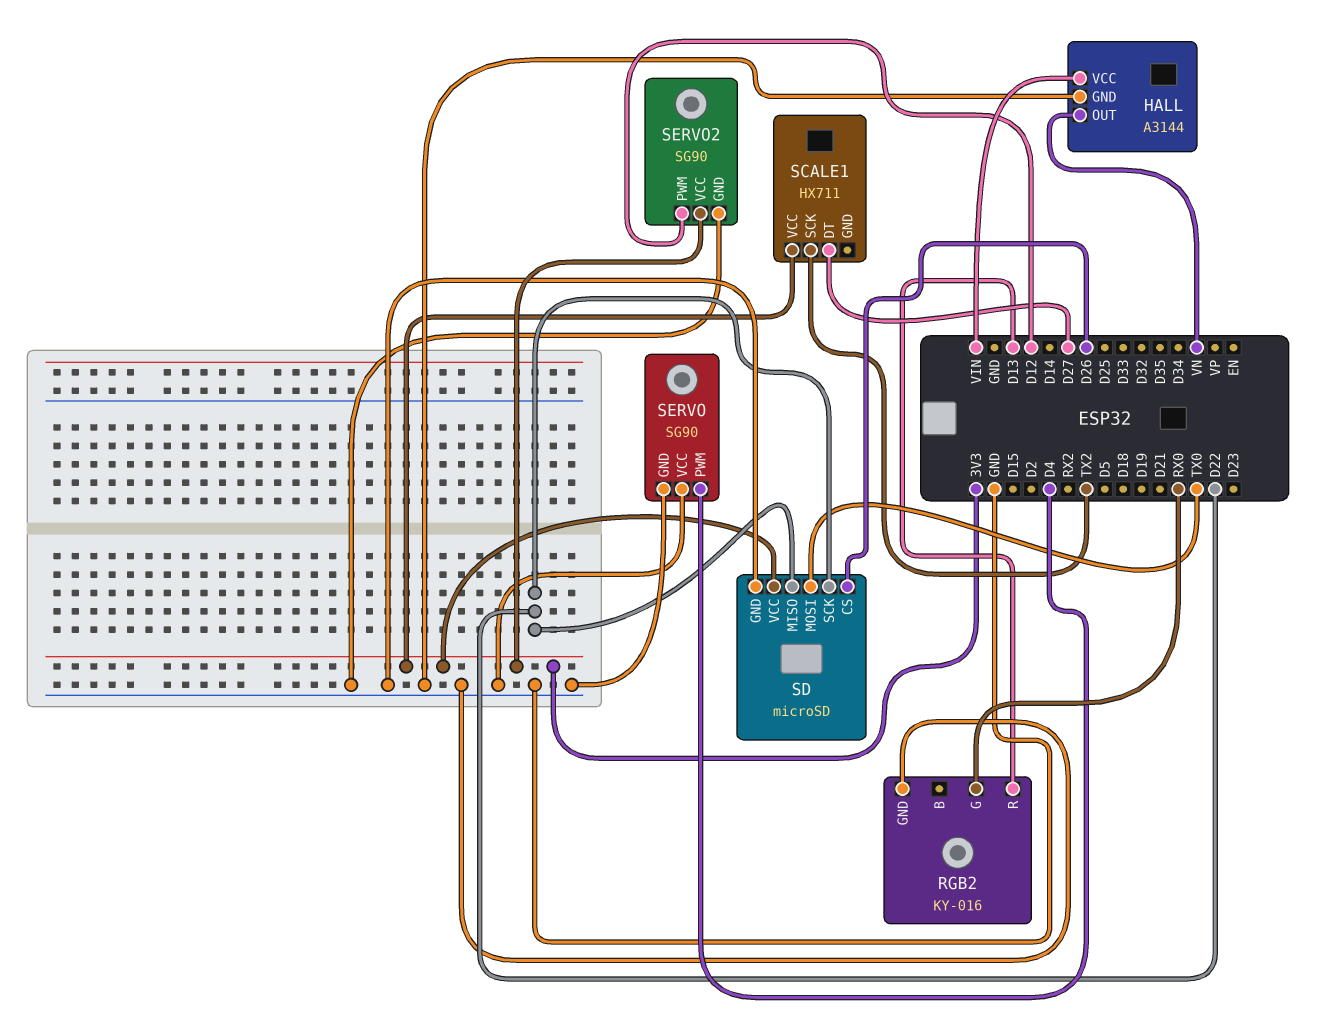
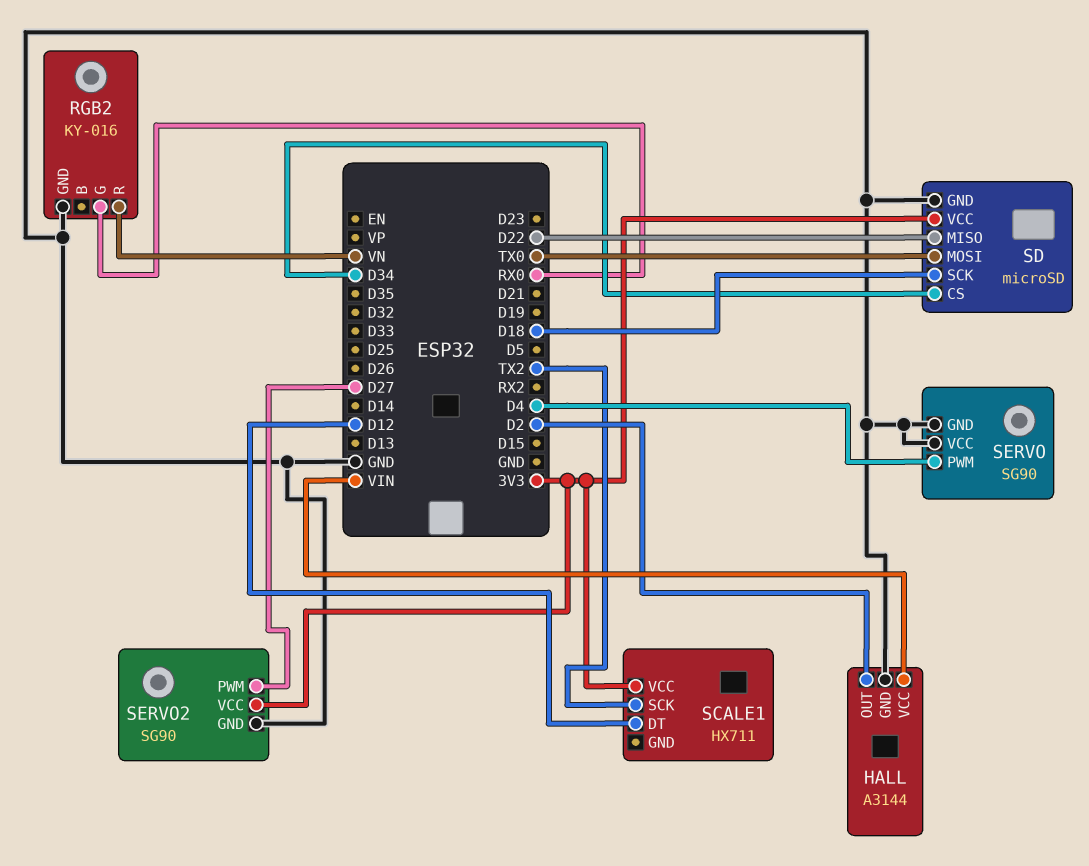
HALL pin OUT: VN -> D2
RGB2 pin R: D13 -> VN
SCALE1 pin DT: D27 -> D12
SD pin CS: D26 -> D34
SD pin SCK: D22 -> D18
SERVO2 pin PWM: D12 -> D27

